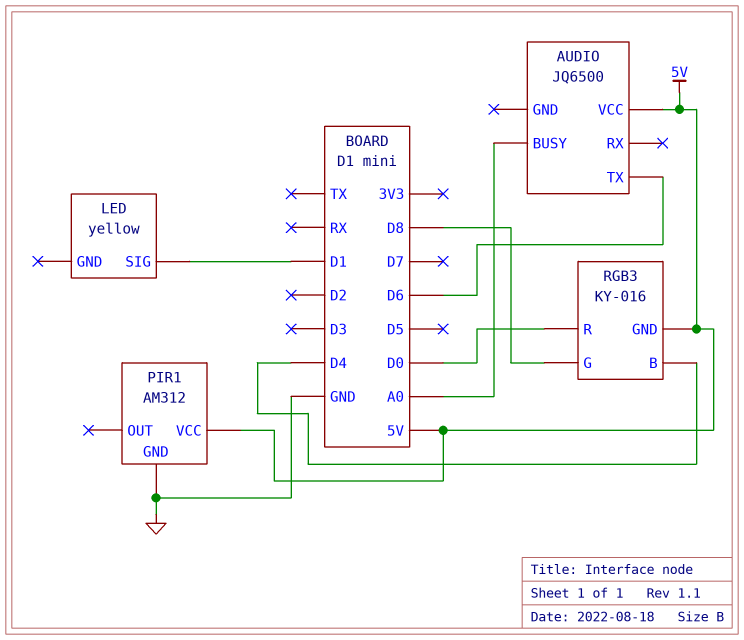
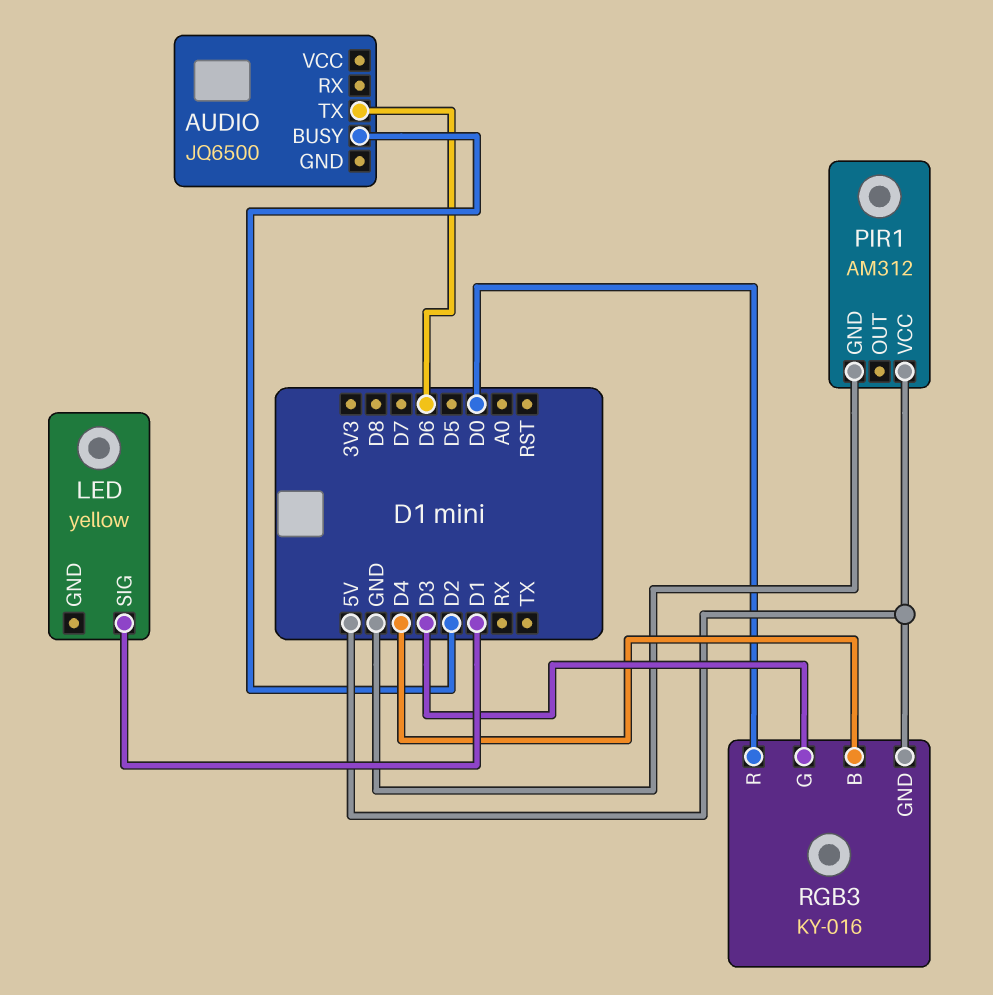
AUDIO pin BUSY: A0 -> D2
AUDIO pin VCC: 5V -> none
RGB3 pin G: D8 -> D3

